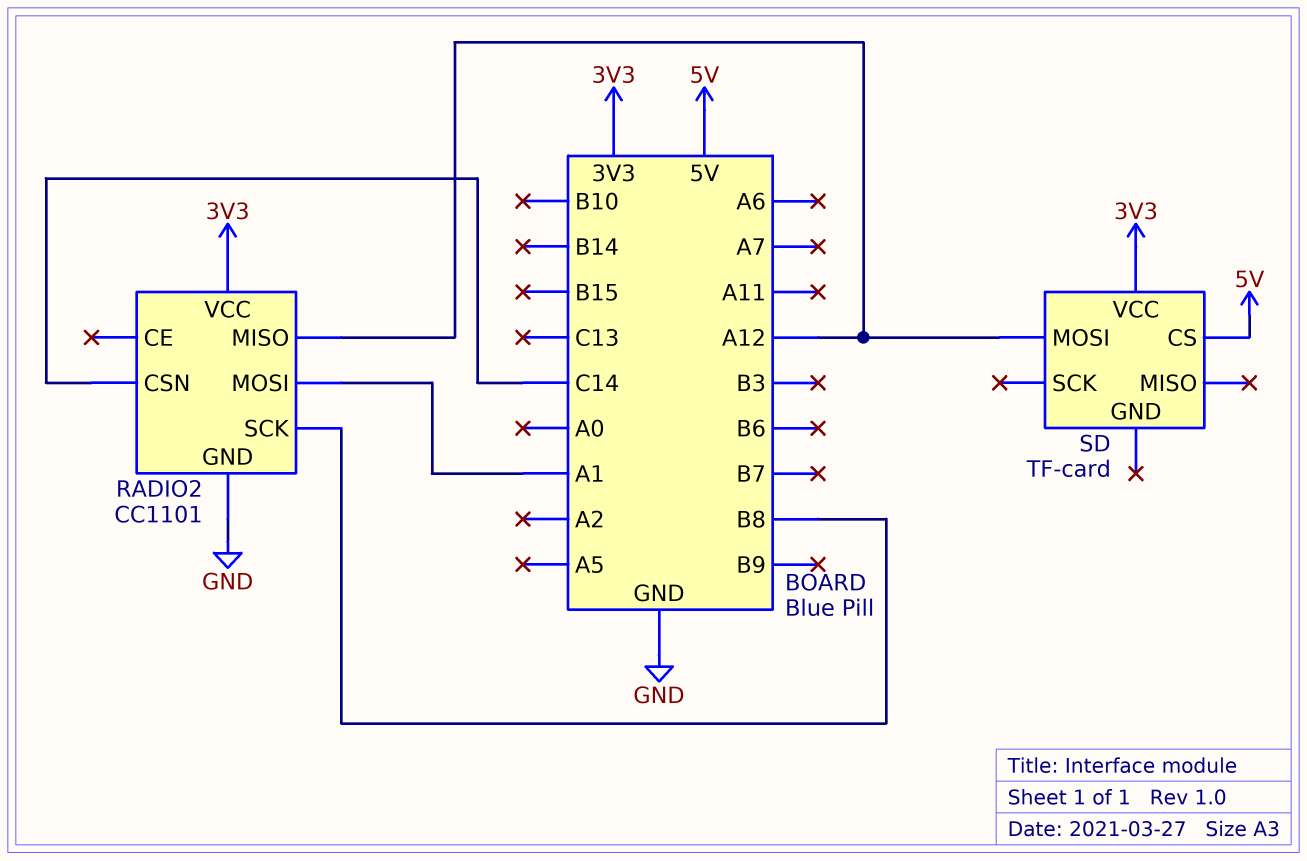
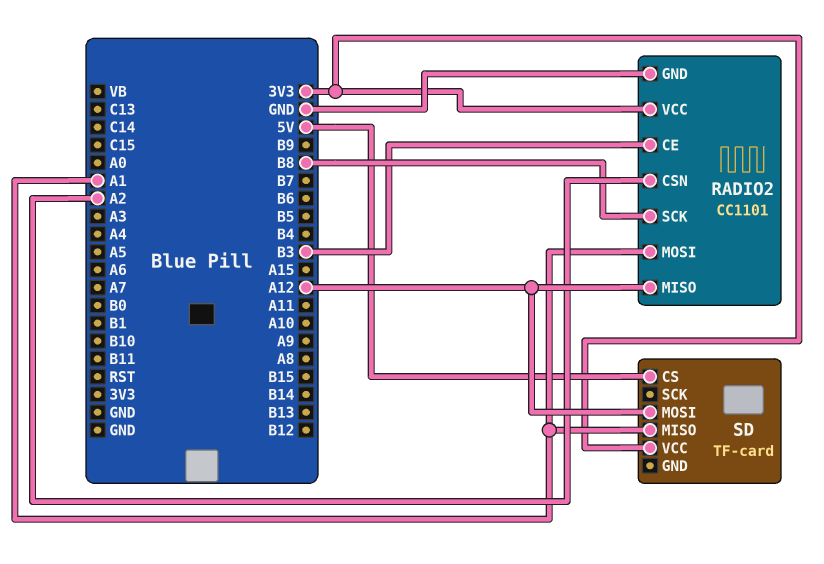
RADIO2 pin CE: none -> B3
RADIO2 pin CSN: C14 -> A2
SD pin MISO: none -> A1

